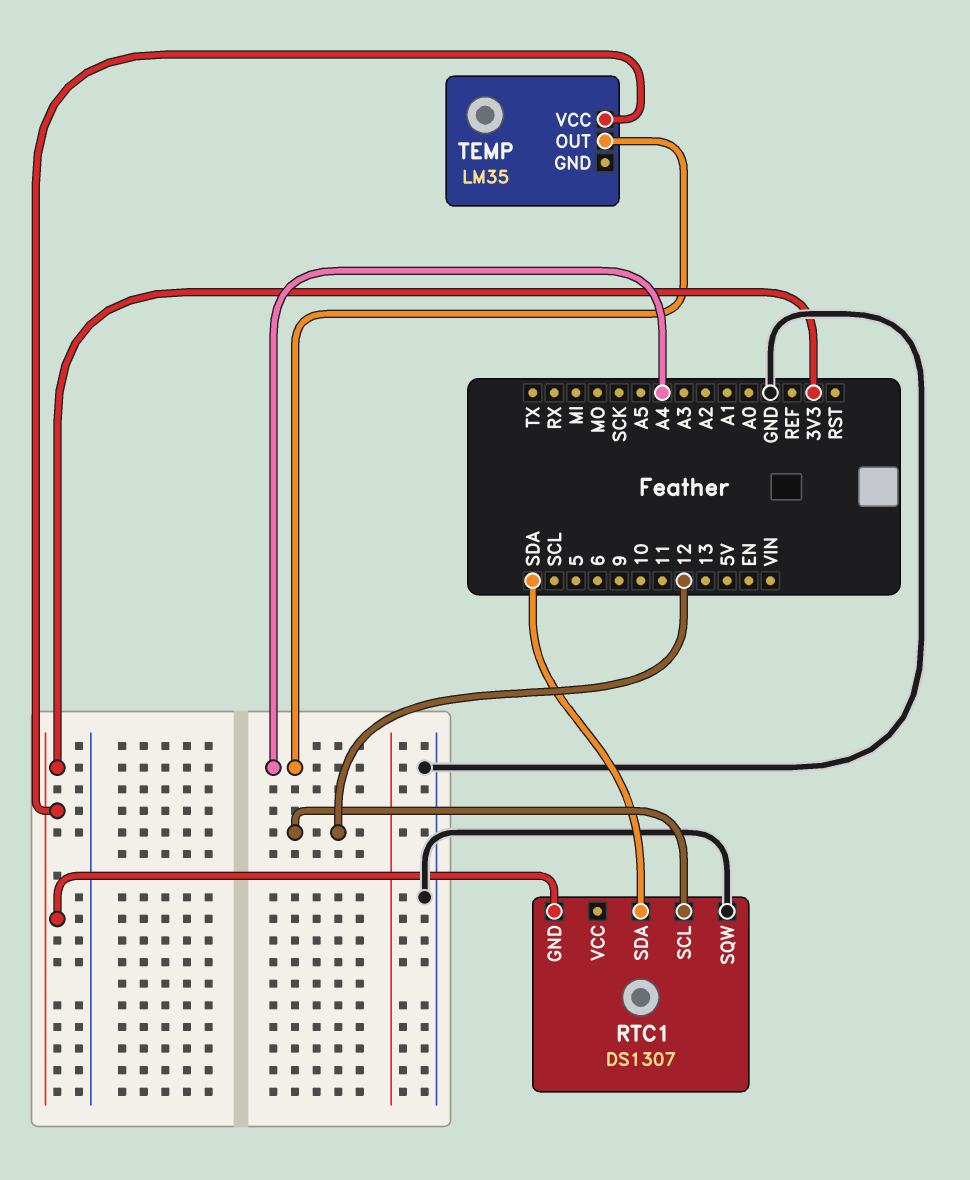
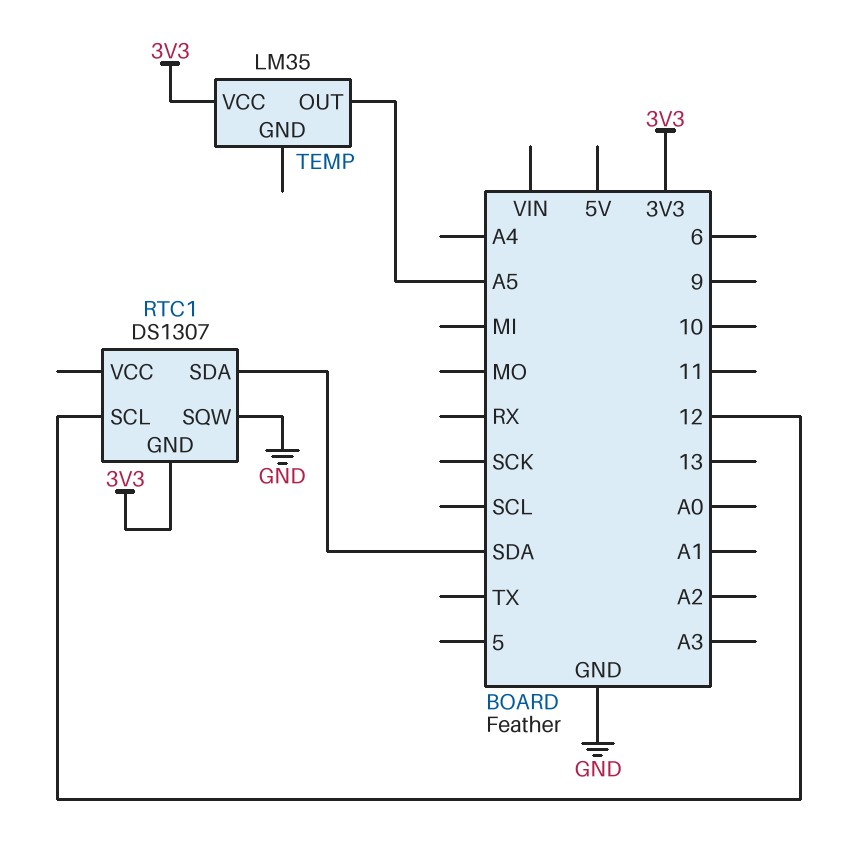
TEMP pin OUT: A4 -> A5

